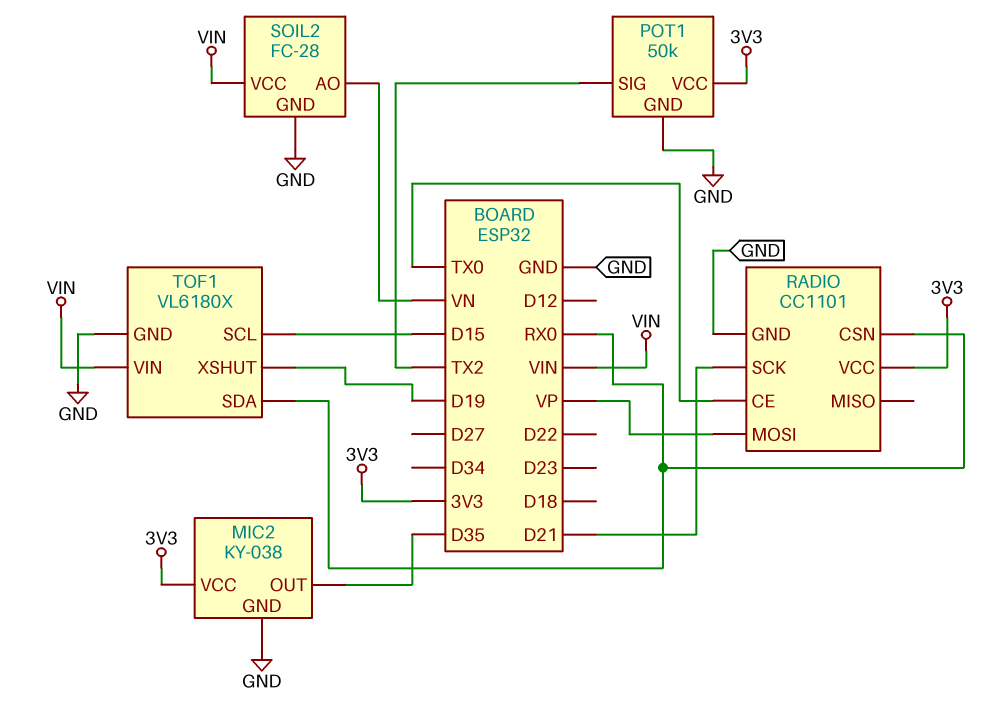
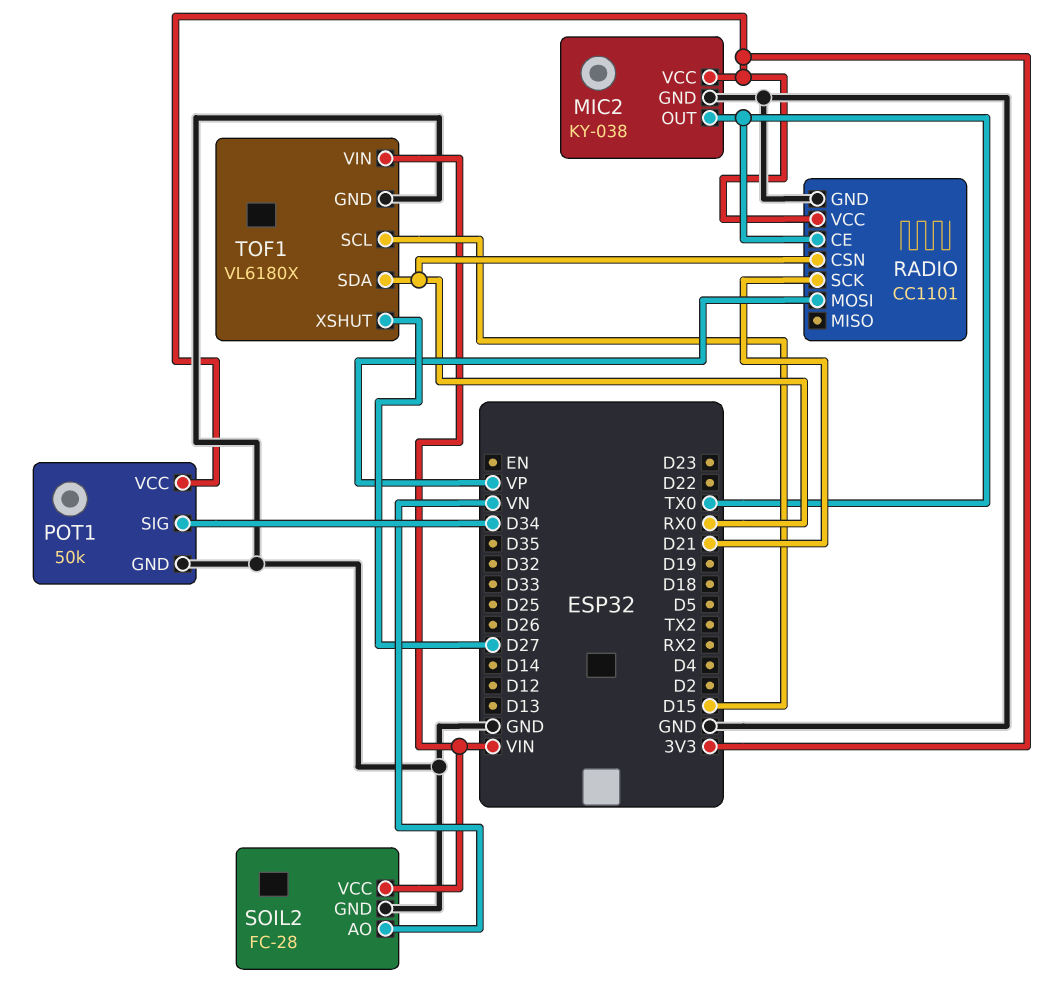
MIC2 pin OUT: D35 -> TX0
POT1 pin SIG: TX2 -> D34
TOF1 pin XSHUT: D19 -> D27

